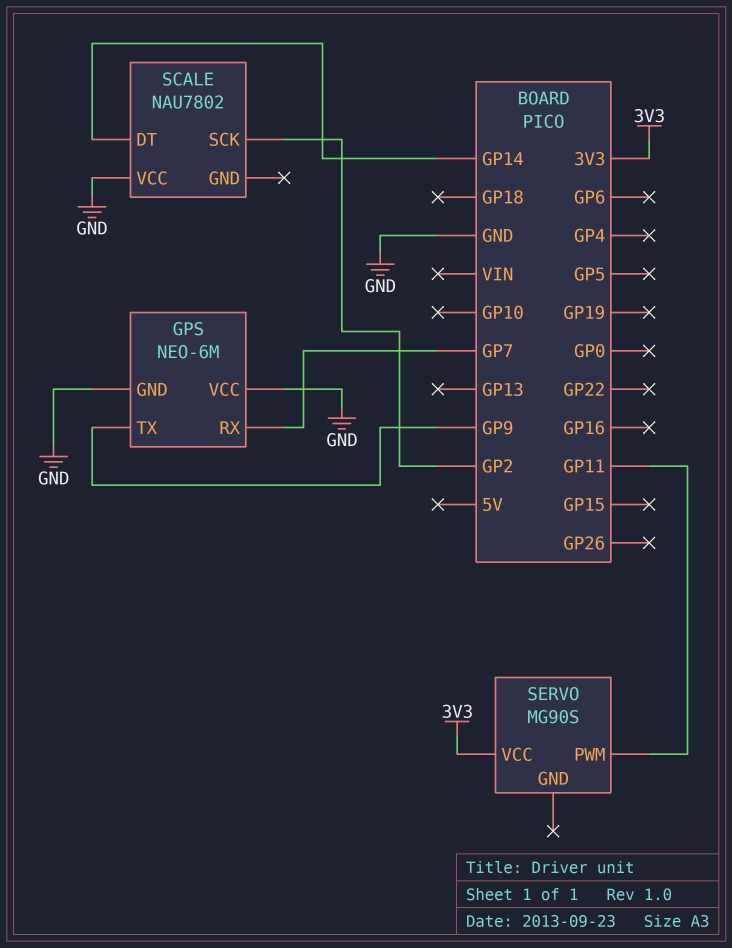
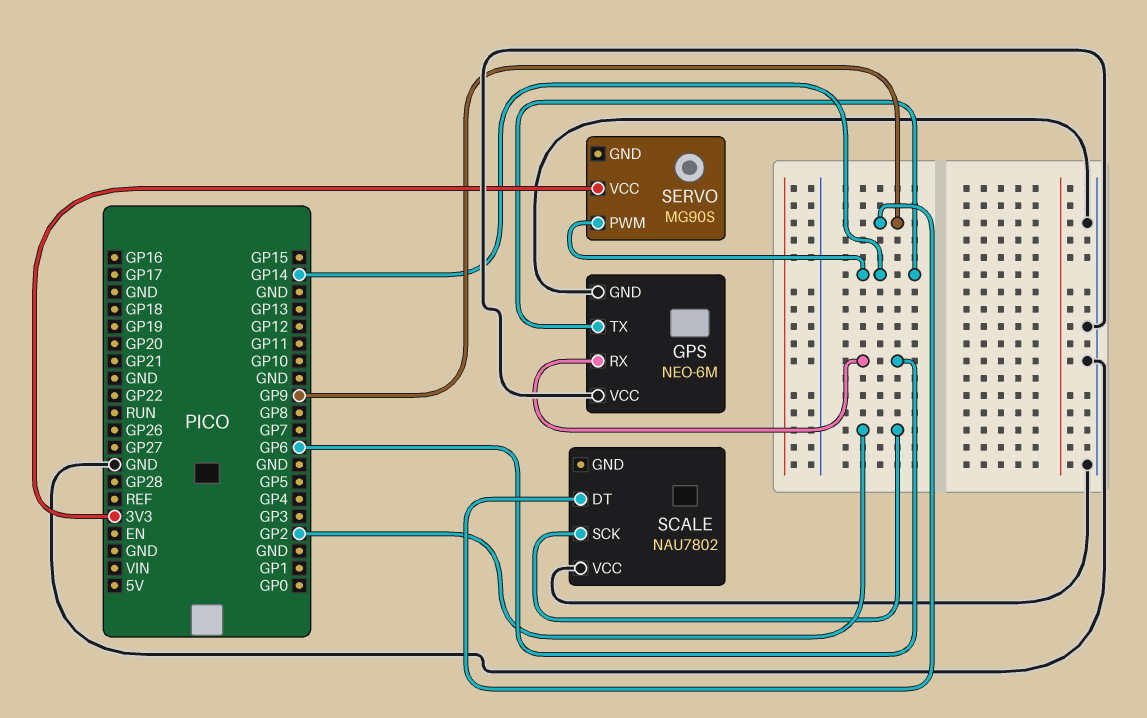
GPS pin RX: GP7 -> GP6
GPS pin TX: GP9 -> GP14
SCALE pin DT: GP14 -> GP9
SERVO pin PWM: GP11 -> GP14

